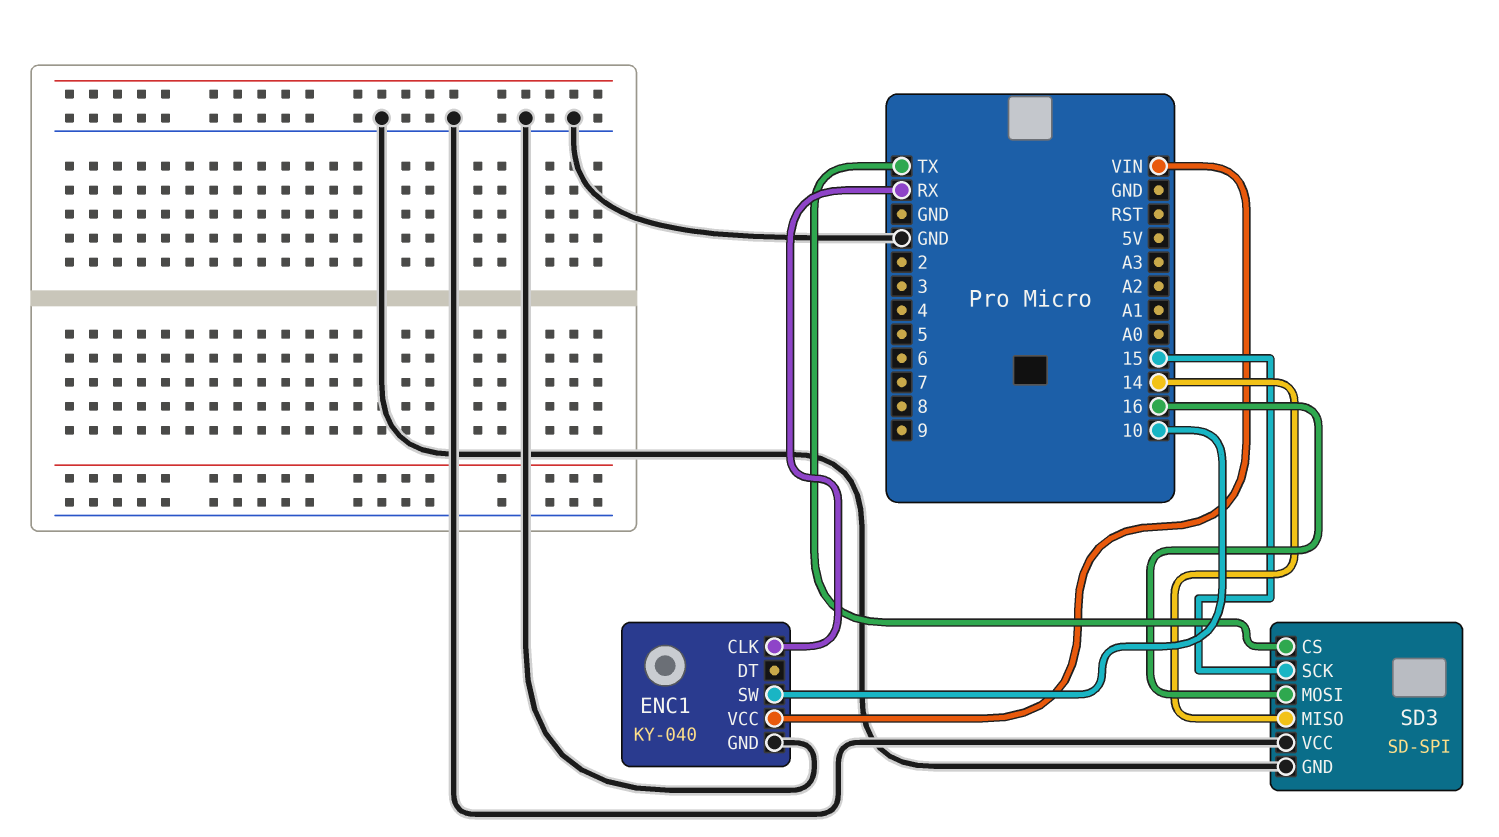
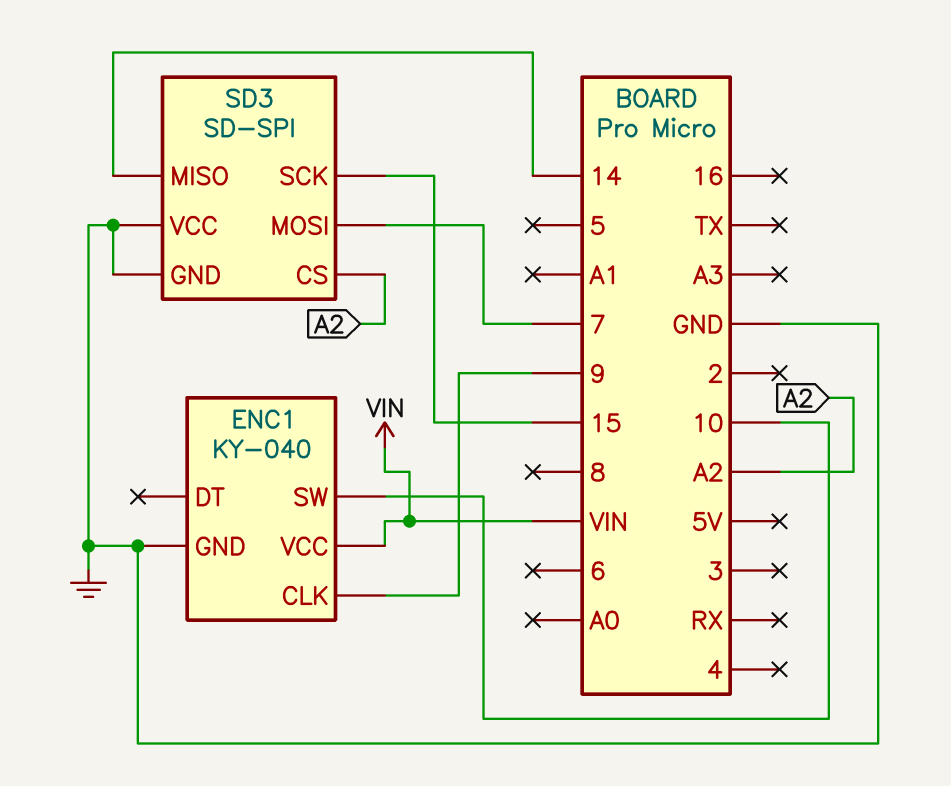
ENC1 pin CLK: RX -> 9
SD3 pin CS: TX -> A2
SD3 pin MOSI: 16 -> 7

